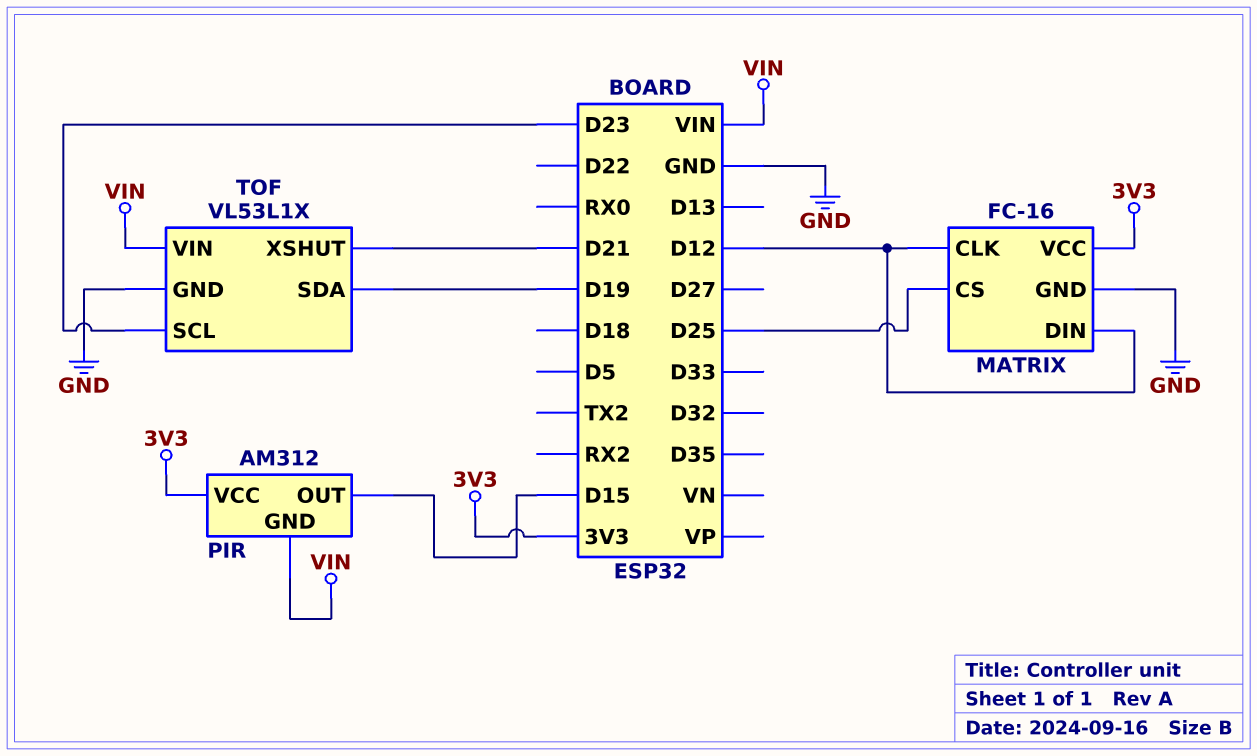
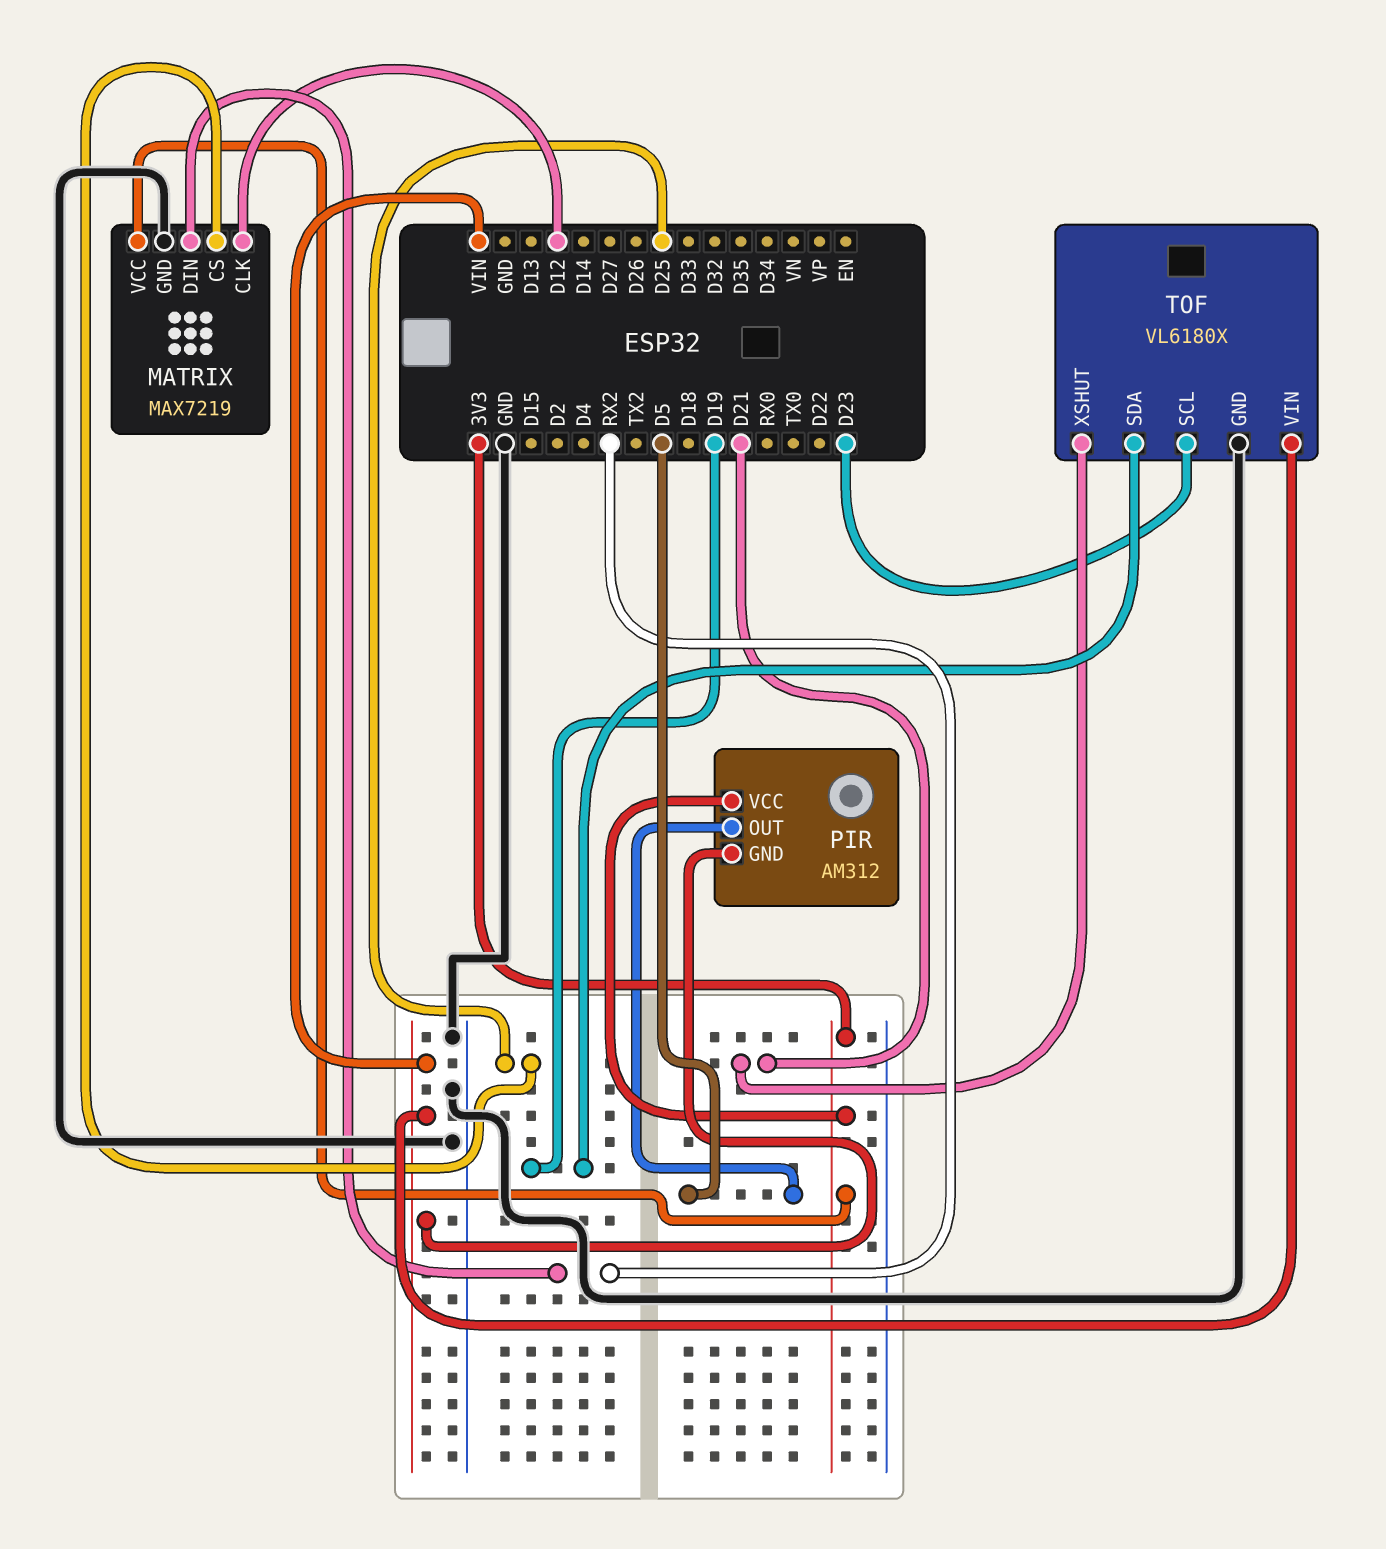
MATRIX: FC-16 -> MAX7219
MATRIX pin DIN: D12 -> RX2
PIR pin OUT: D15 -> D5
TOF: VL53L1X -> VL6180X

